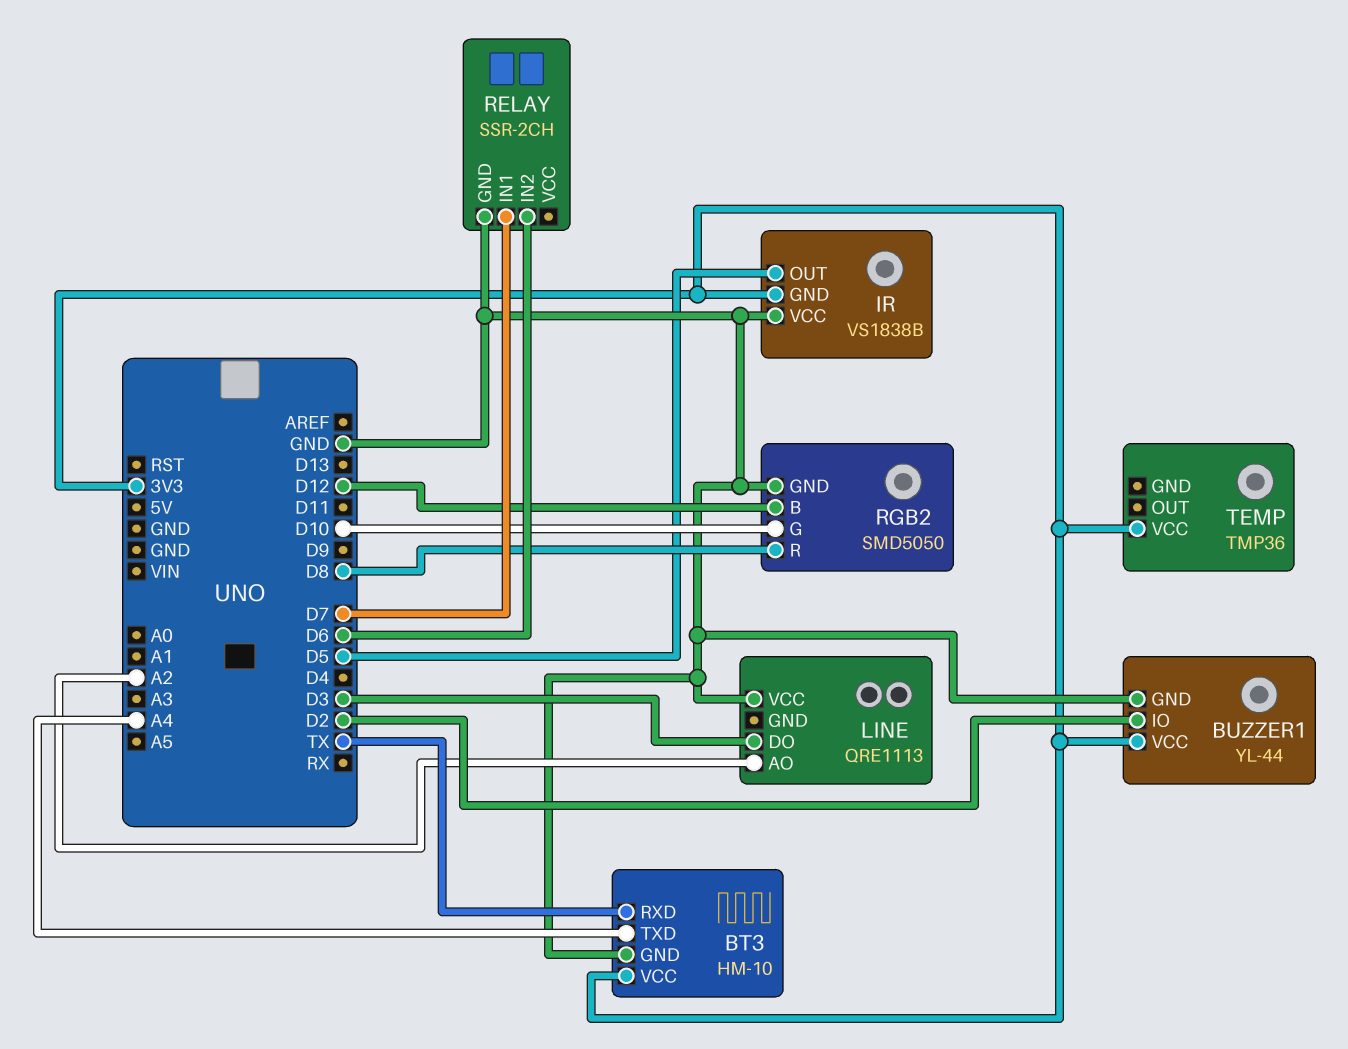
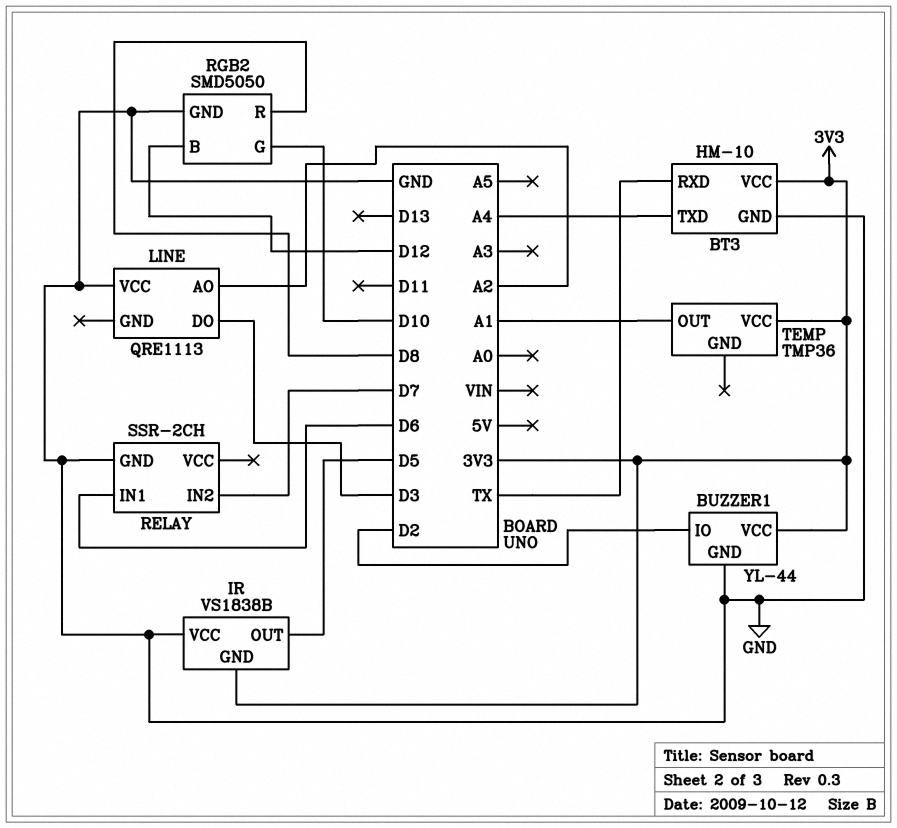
RELAY pin IN1: D7 -> D6
RELAY pin IN2: D6 -> D7
TEMP pin OUT: none -> A1

